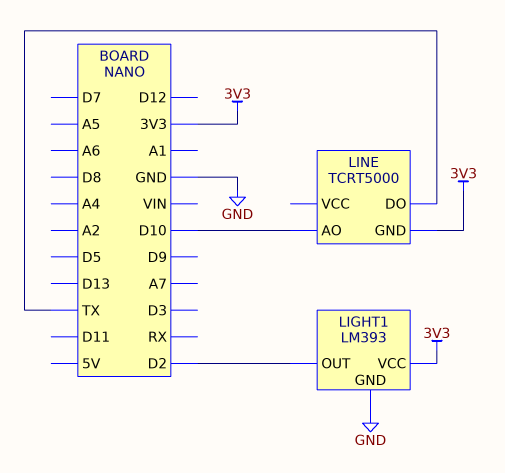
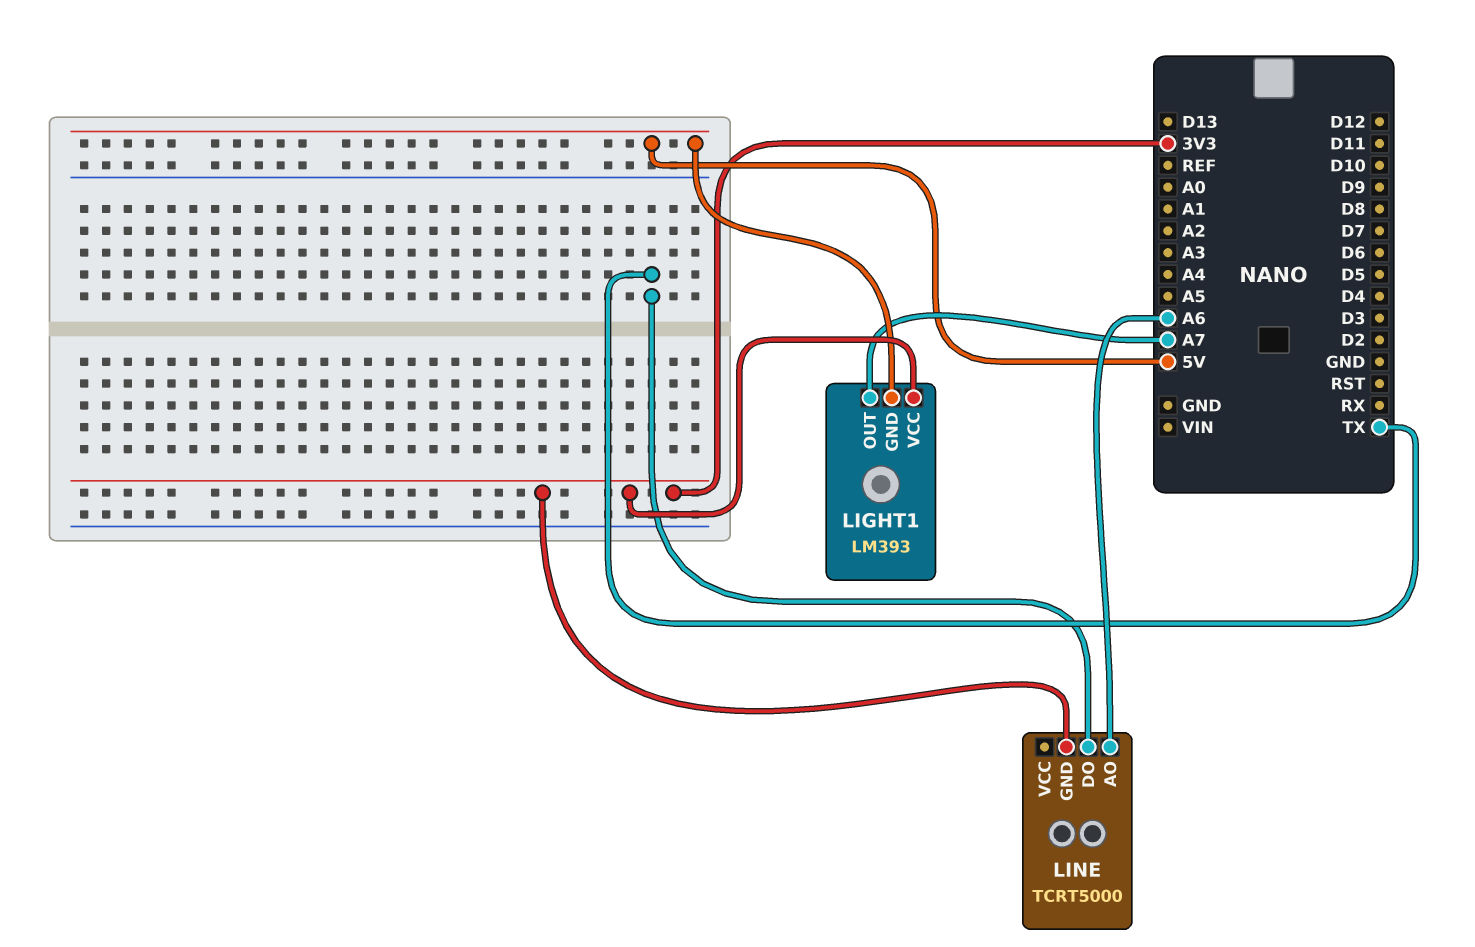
LIGHT1 pin GND: GND -> 5V
LIGHT1 pin OUT: D2 -> A7
LINE pin AO: D10 -> A6

